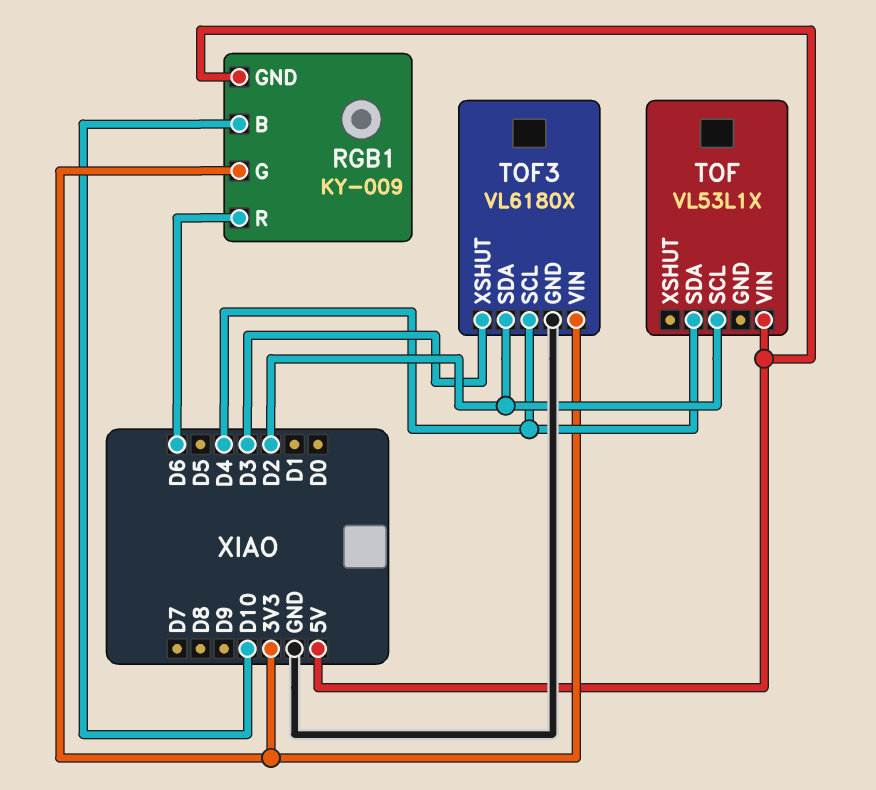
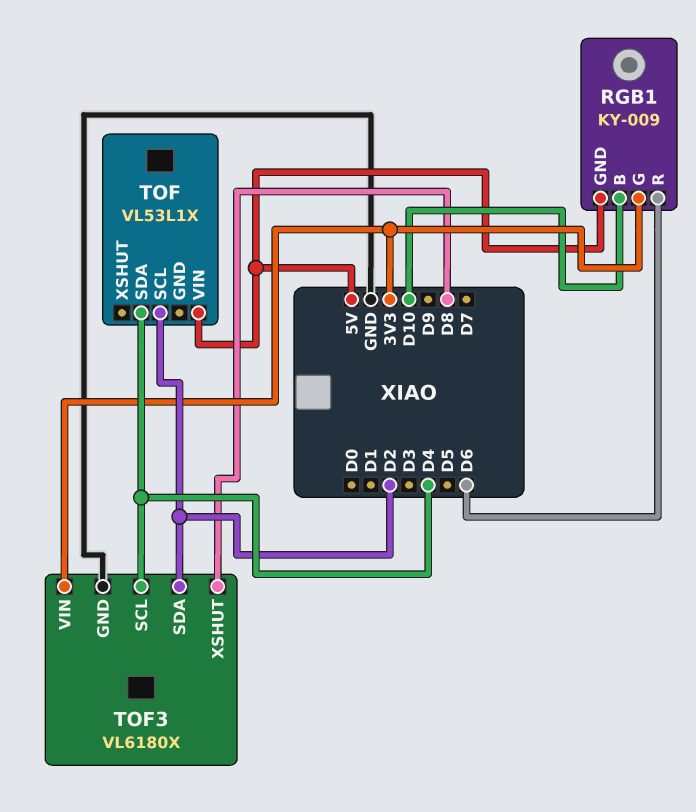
TOF3 pin XSHUT: D3 -> D8

